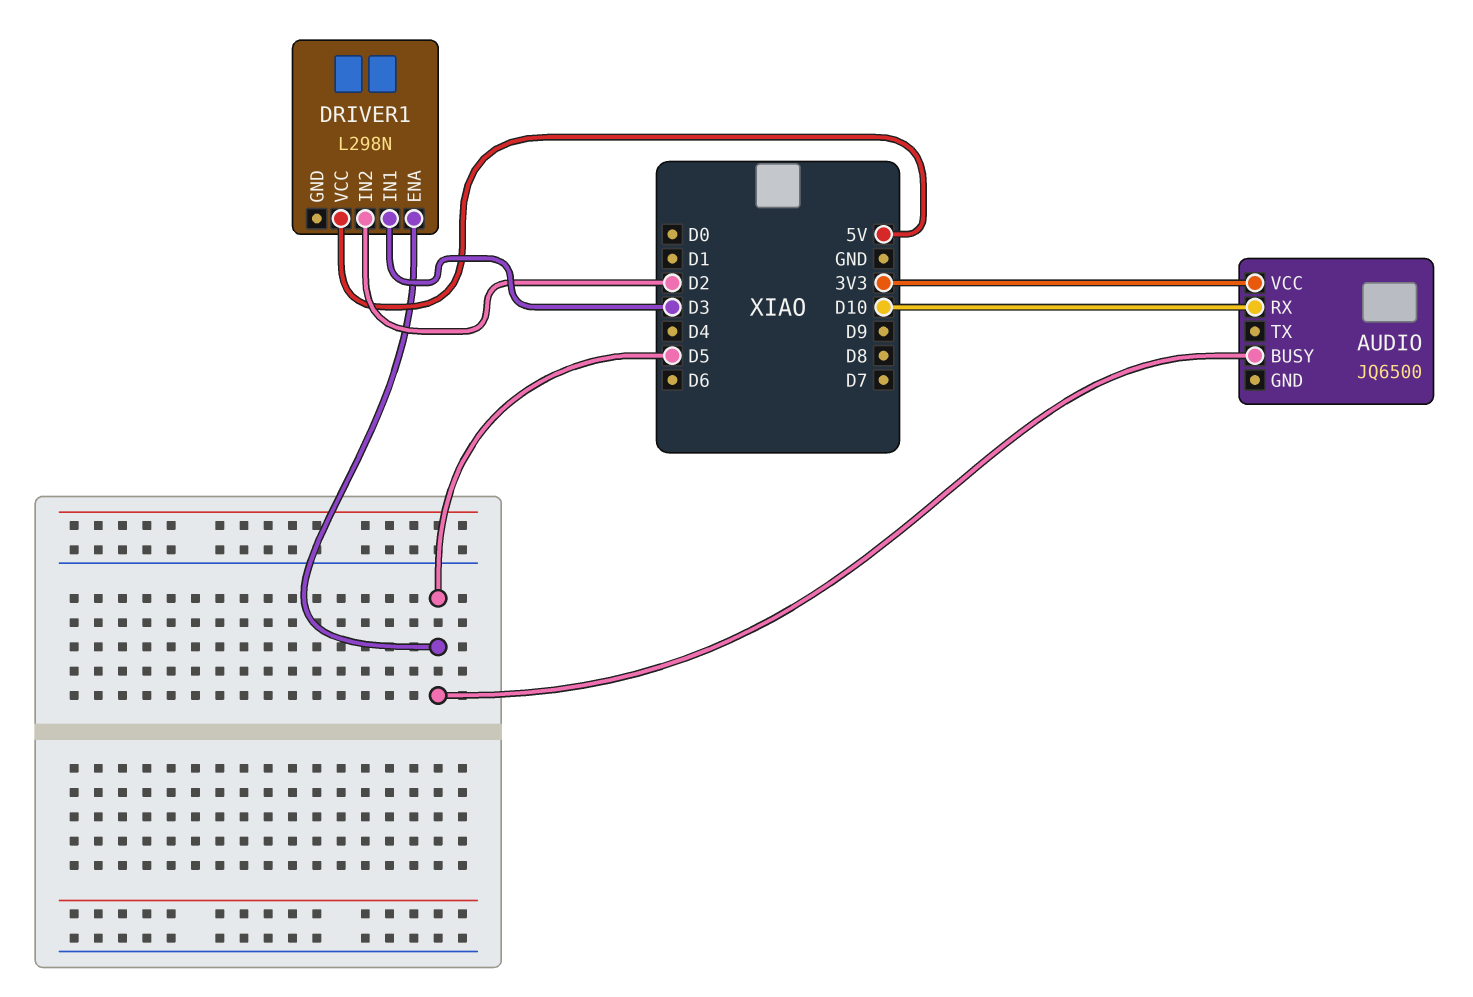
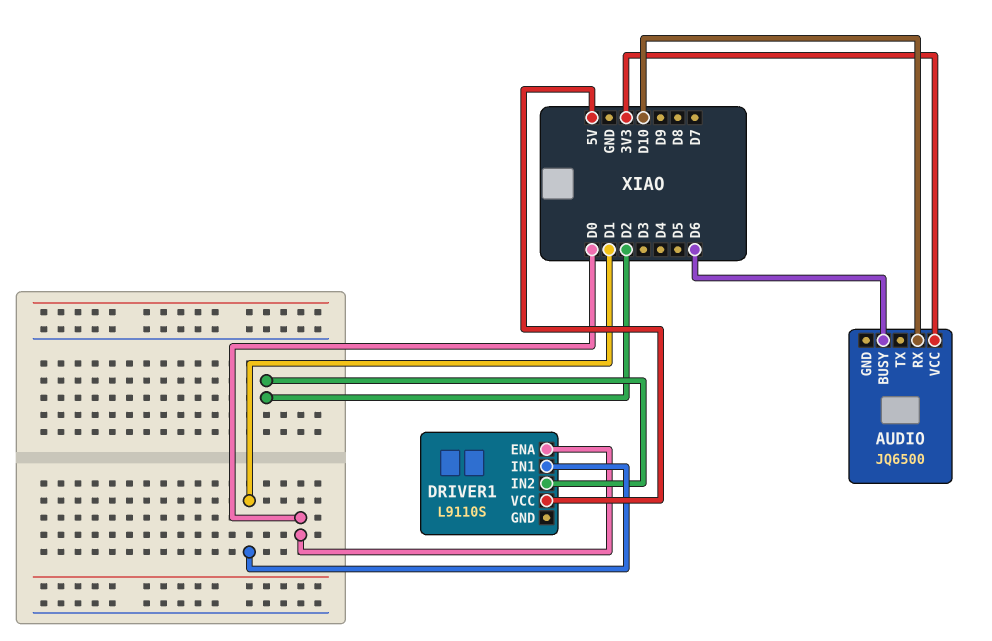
AUDIO pin BUSY: D5 -> D6
DRIVER1: L298N -> L9110S
DRIVER1 pin ENA: D5 -> D0
DRIVER1 pin IN1: D3 -> D1

